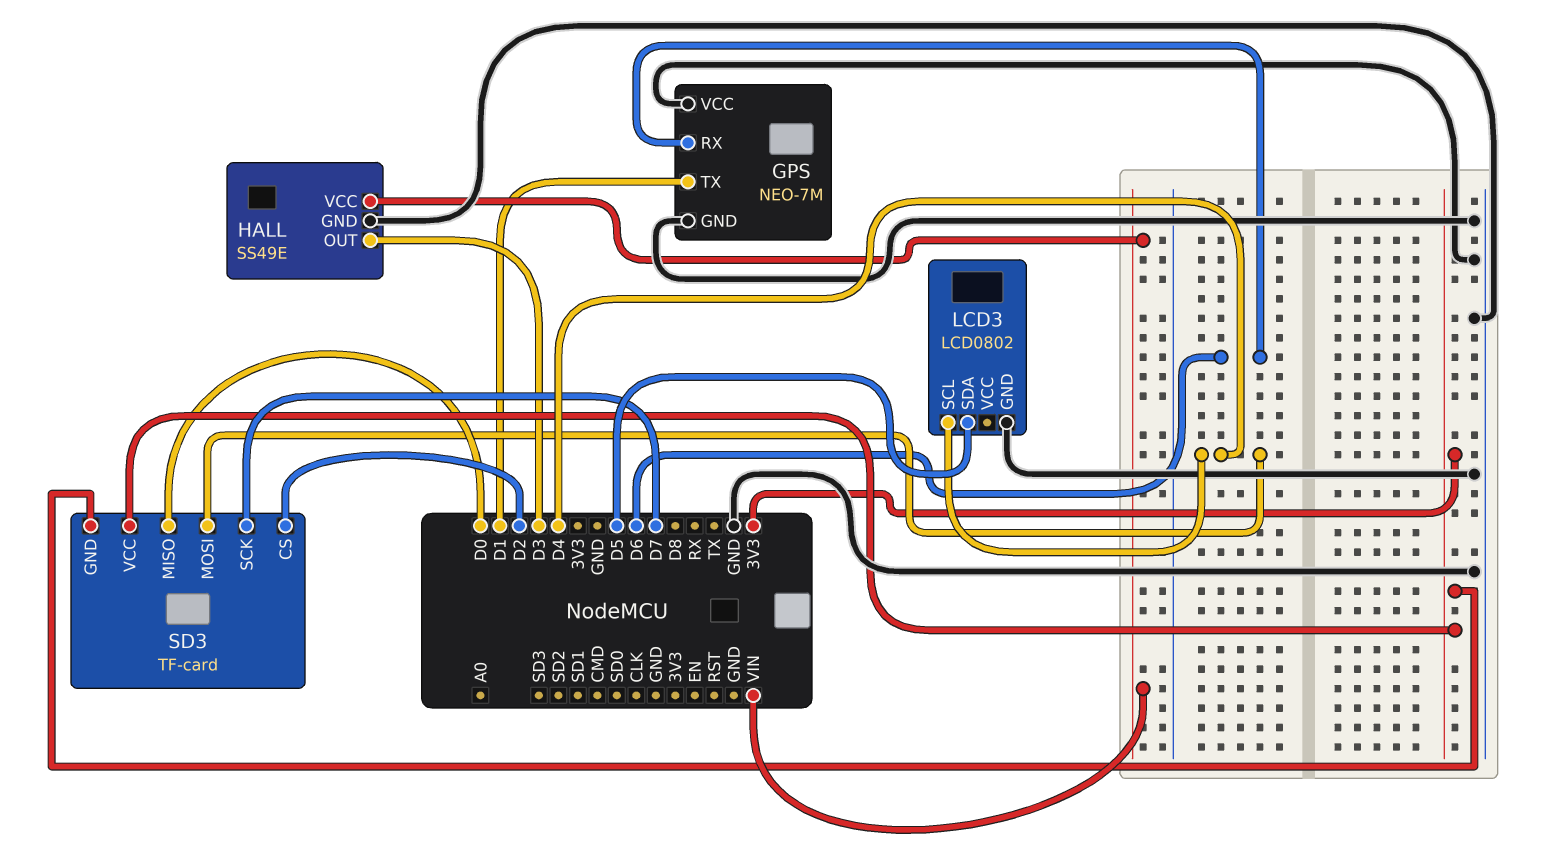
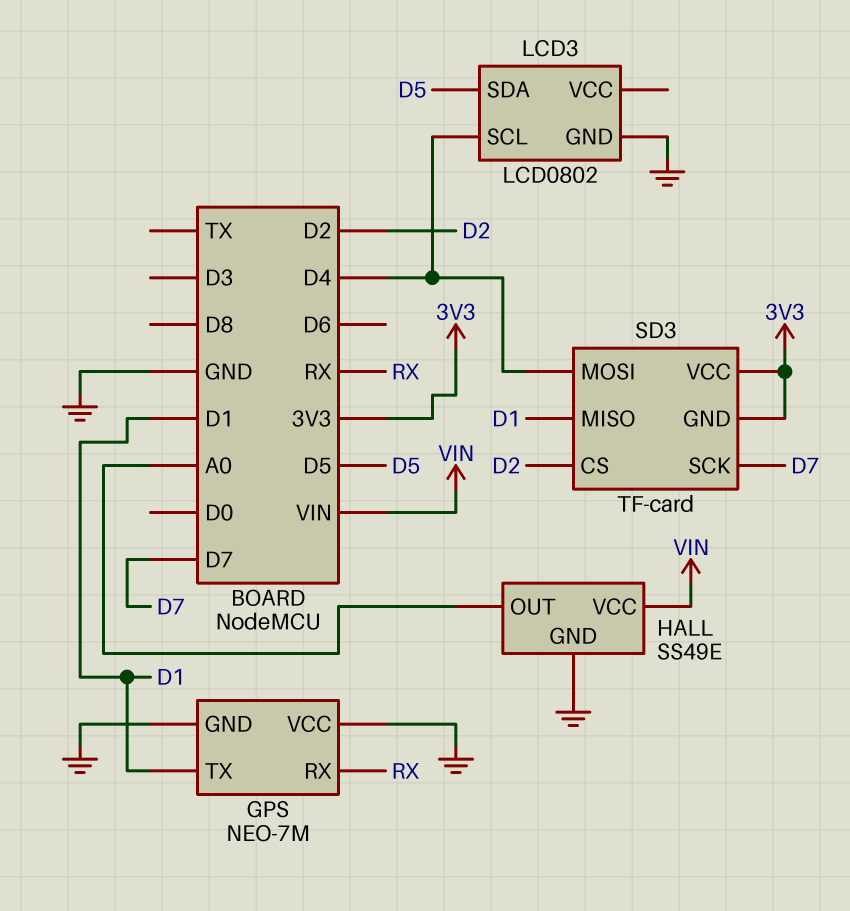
GPS pin RX: D6 -> RX
HALL pin OUT: D3 -> A0
SD3 pin MISO: D0 -> D1

